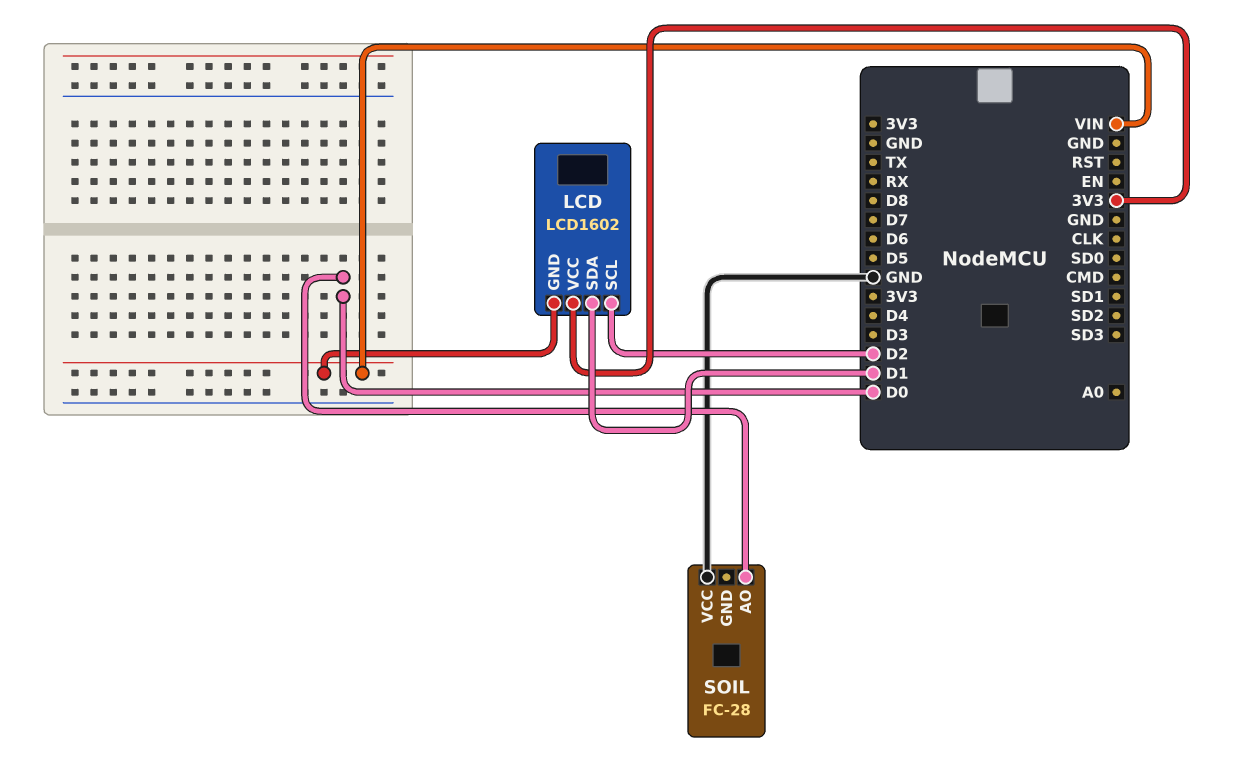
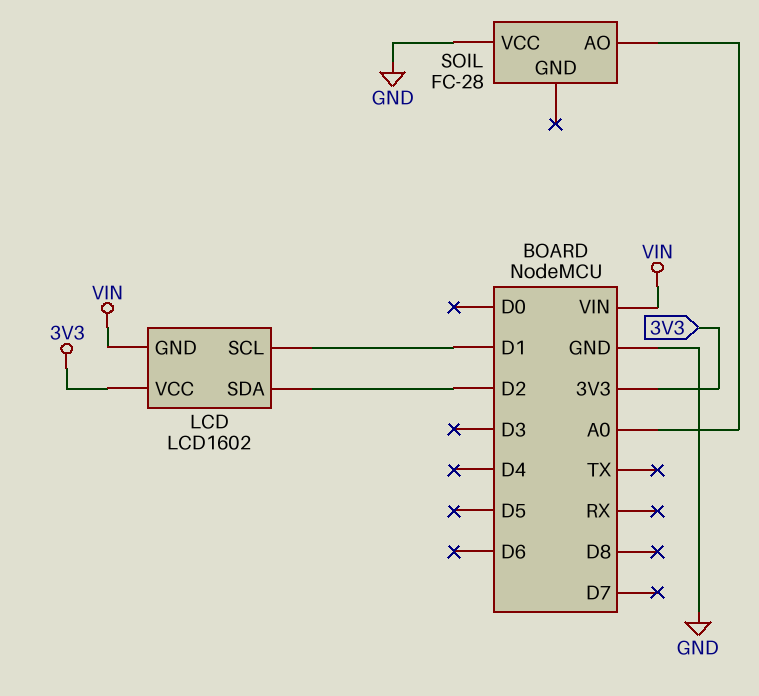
LCD pin SCL: D2 -> D1
LCD pin SDA: D1 -> D2
SOIL pin AO: D0 -> A0

